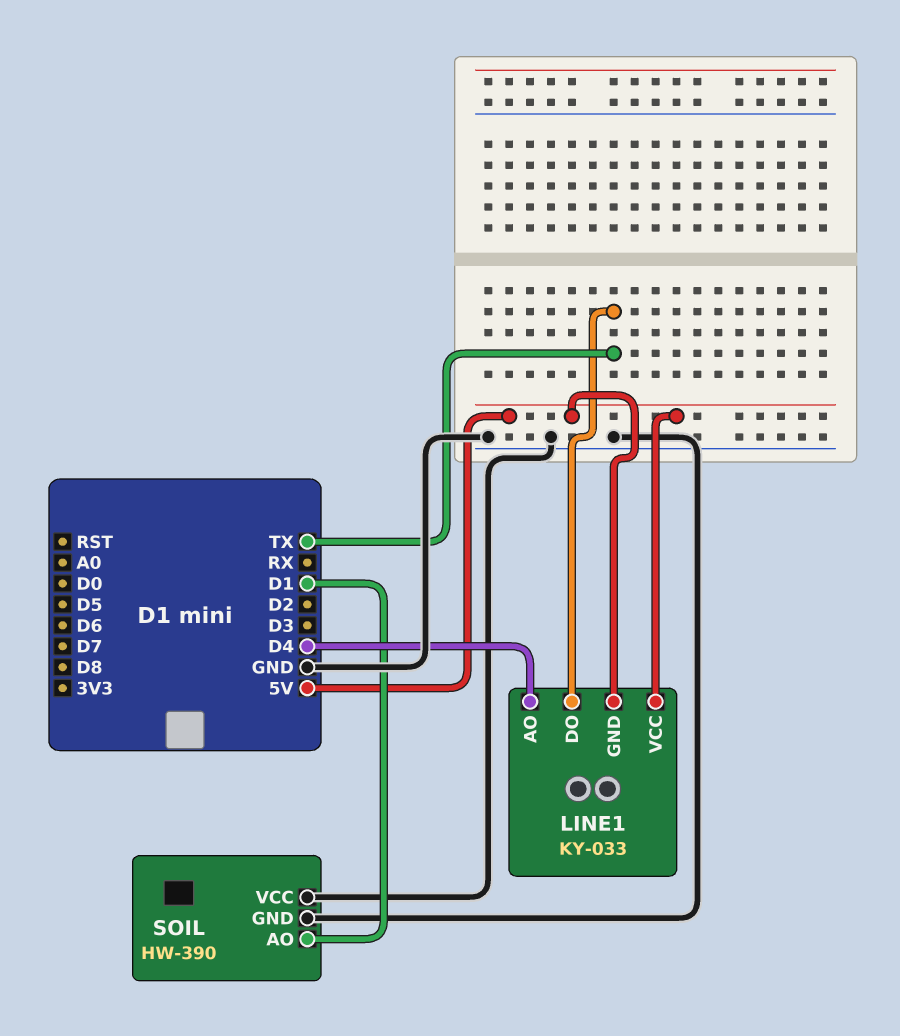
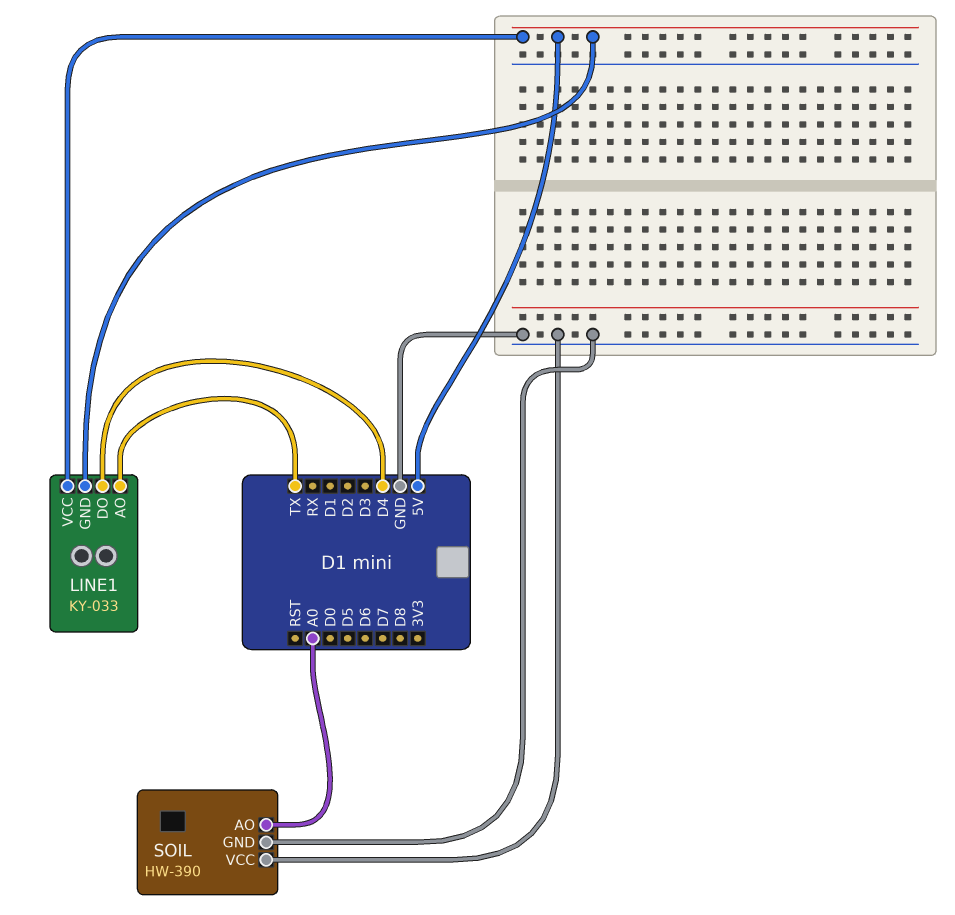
LINE1 pin AO: D4 -> TX
LINE1 pin DO: TX -> D4
SOIL pin AO: D1 -> A0

